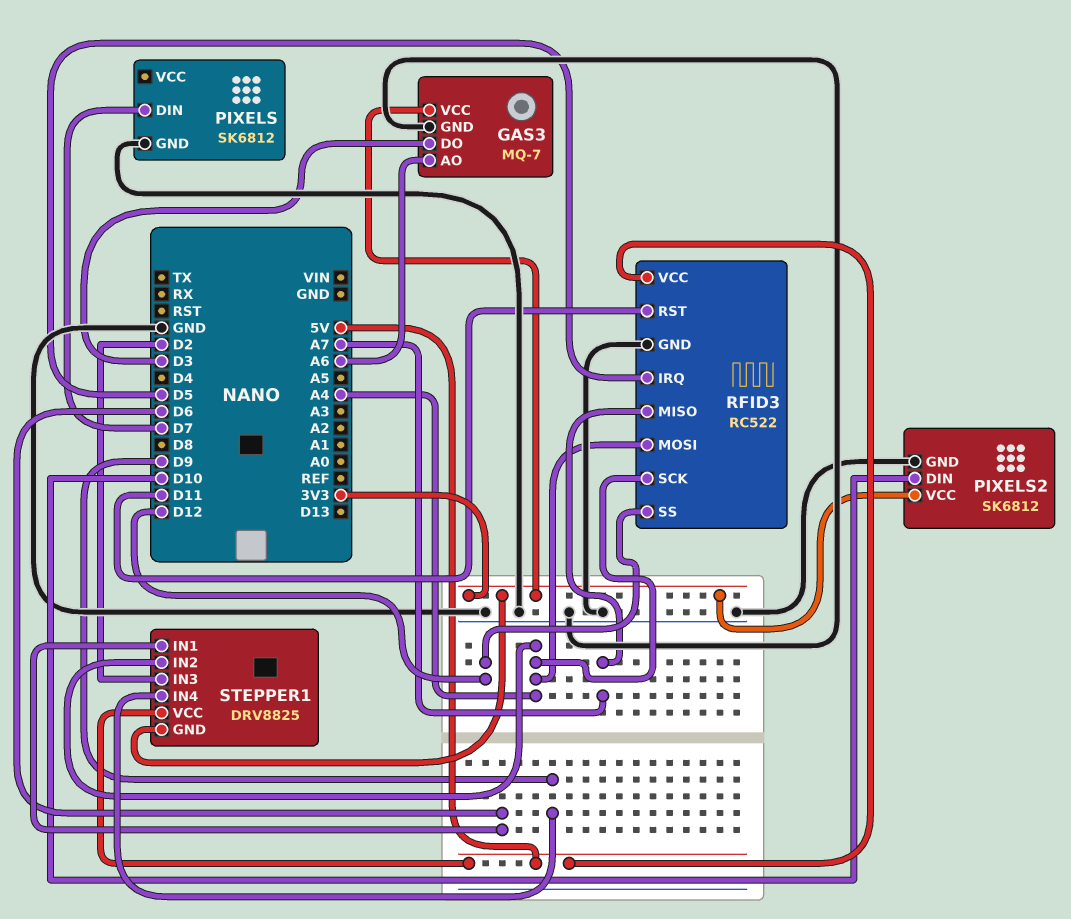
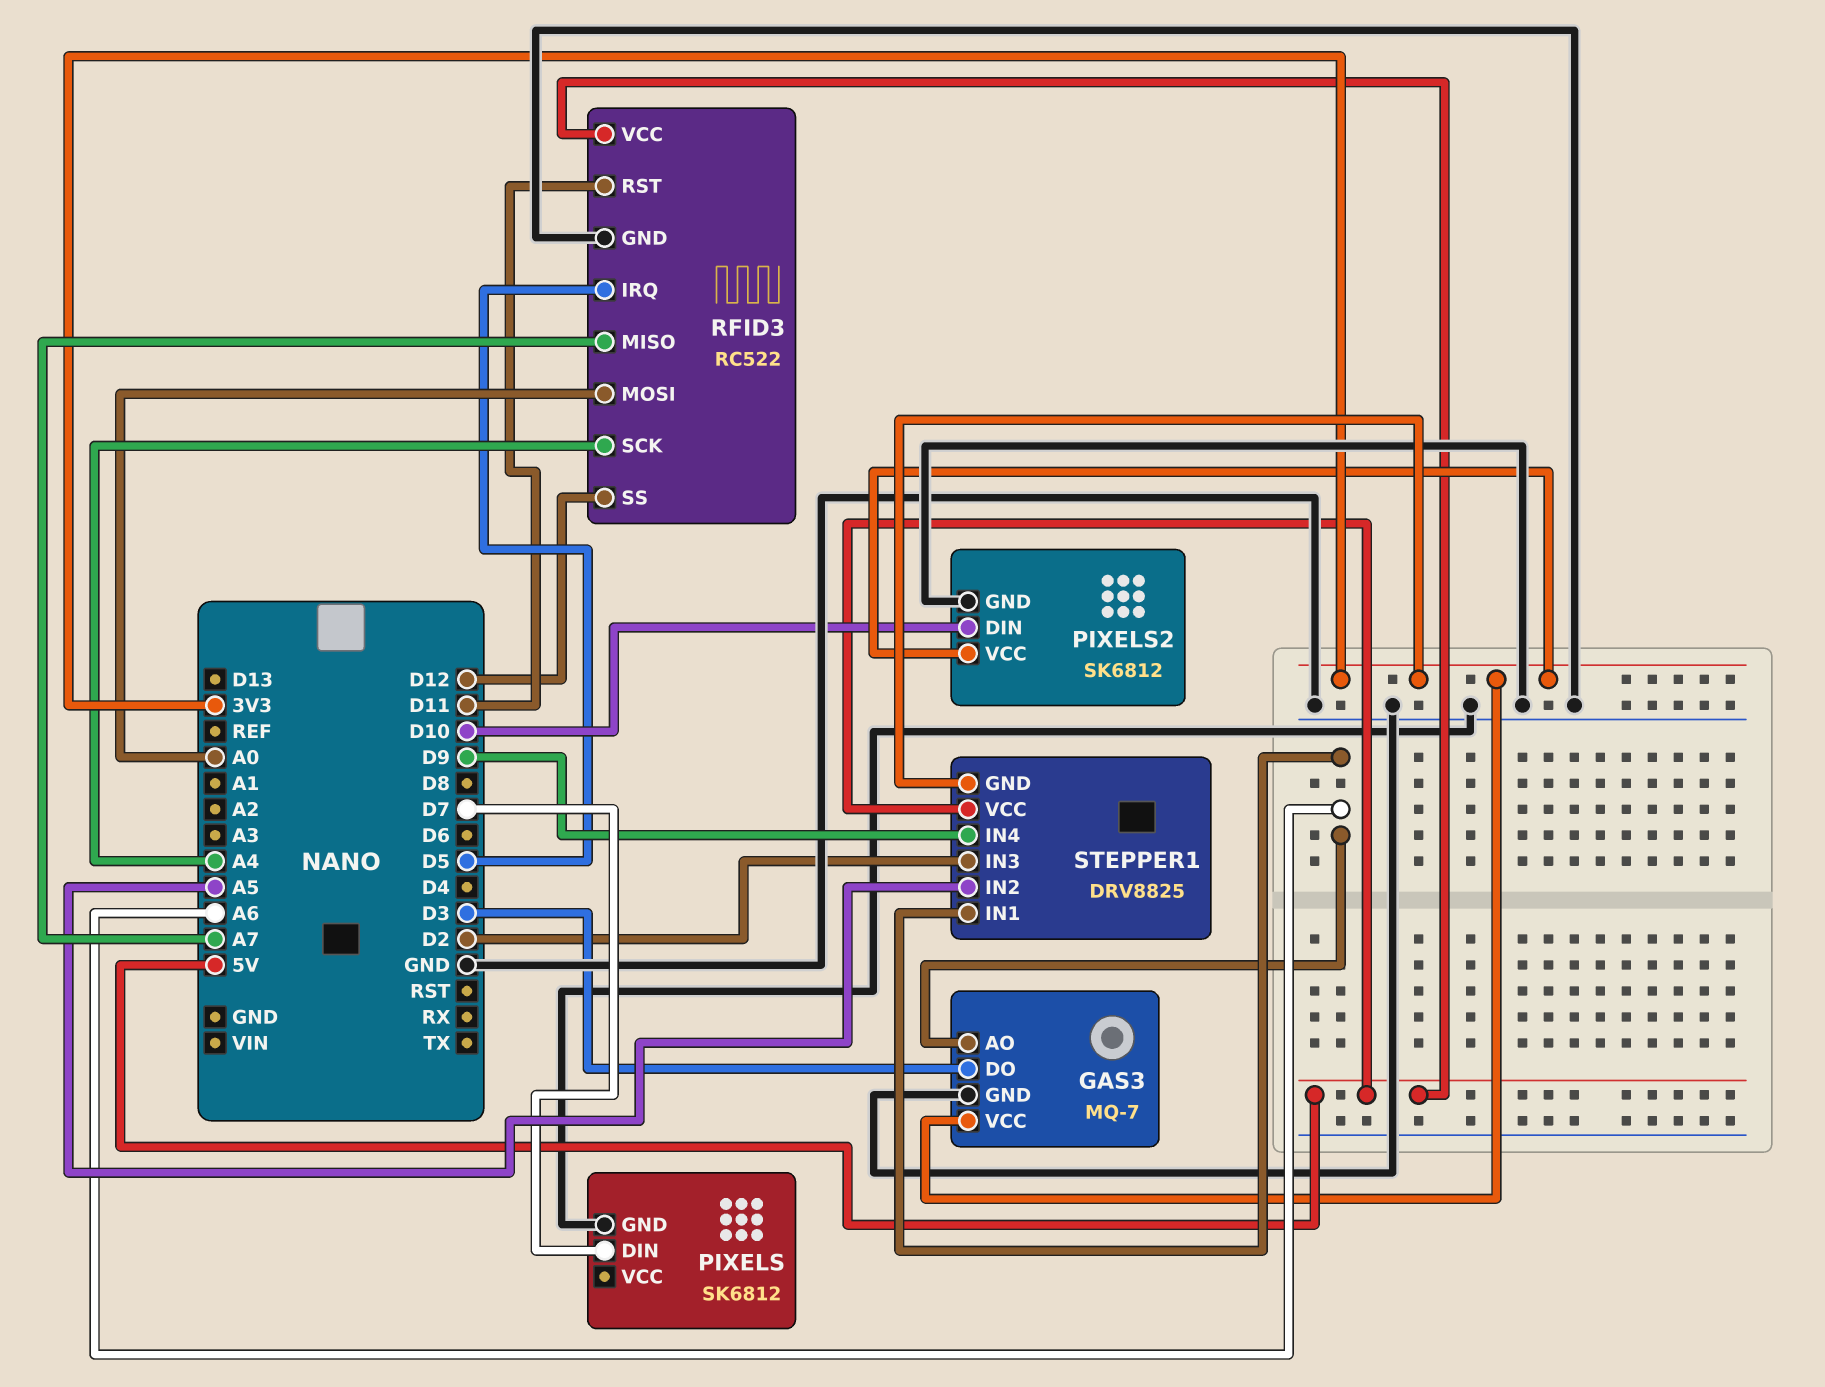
RFID3 pin MOSI: A4 -> A0
STEPPER1 pin IN1: D6 -> A6
STEPPER1 pin IN2: A4 -> A5

